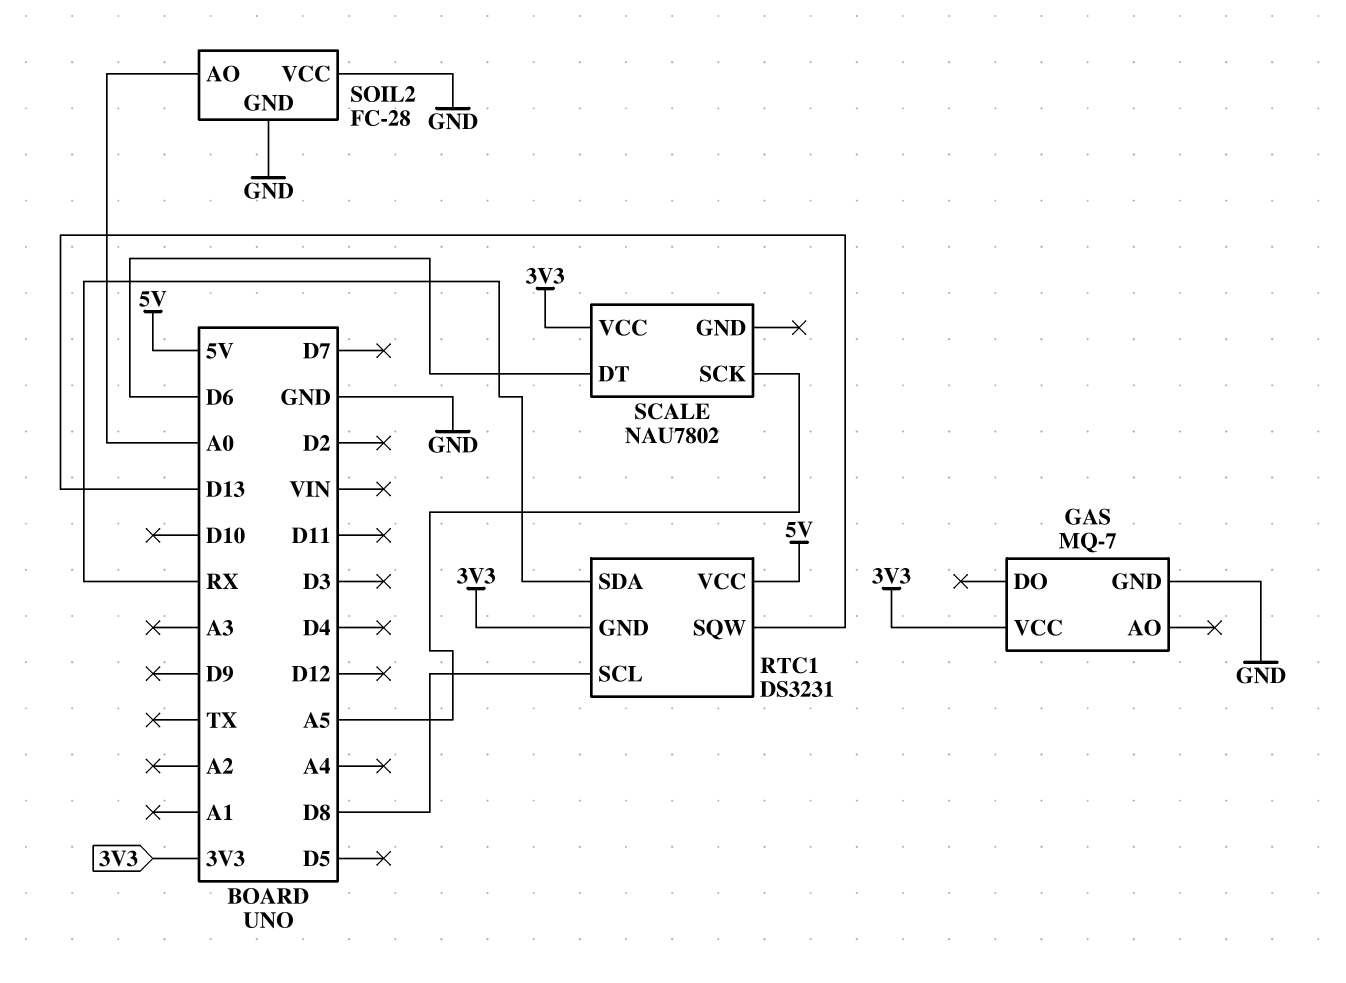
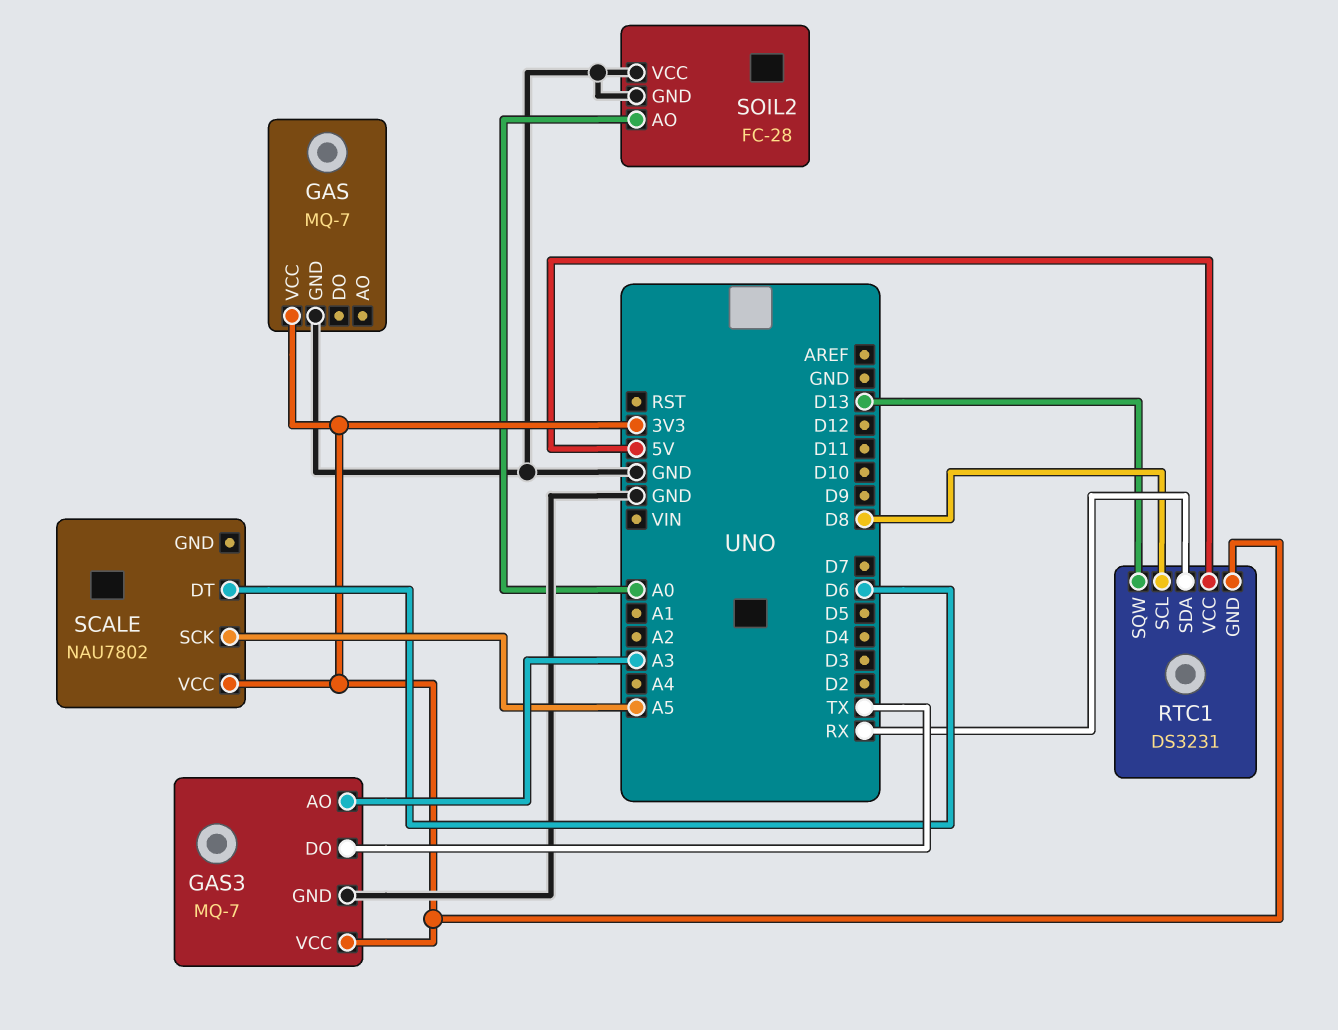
GAS3: none -> MQ-7
GAS3 pin AO: none -> A3
GAS3 pin DO: none -> TX
GAS3 pin GND: none -> GND
GAS3 pin VCC: none -> 3V3

